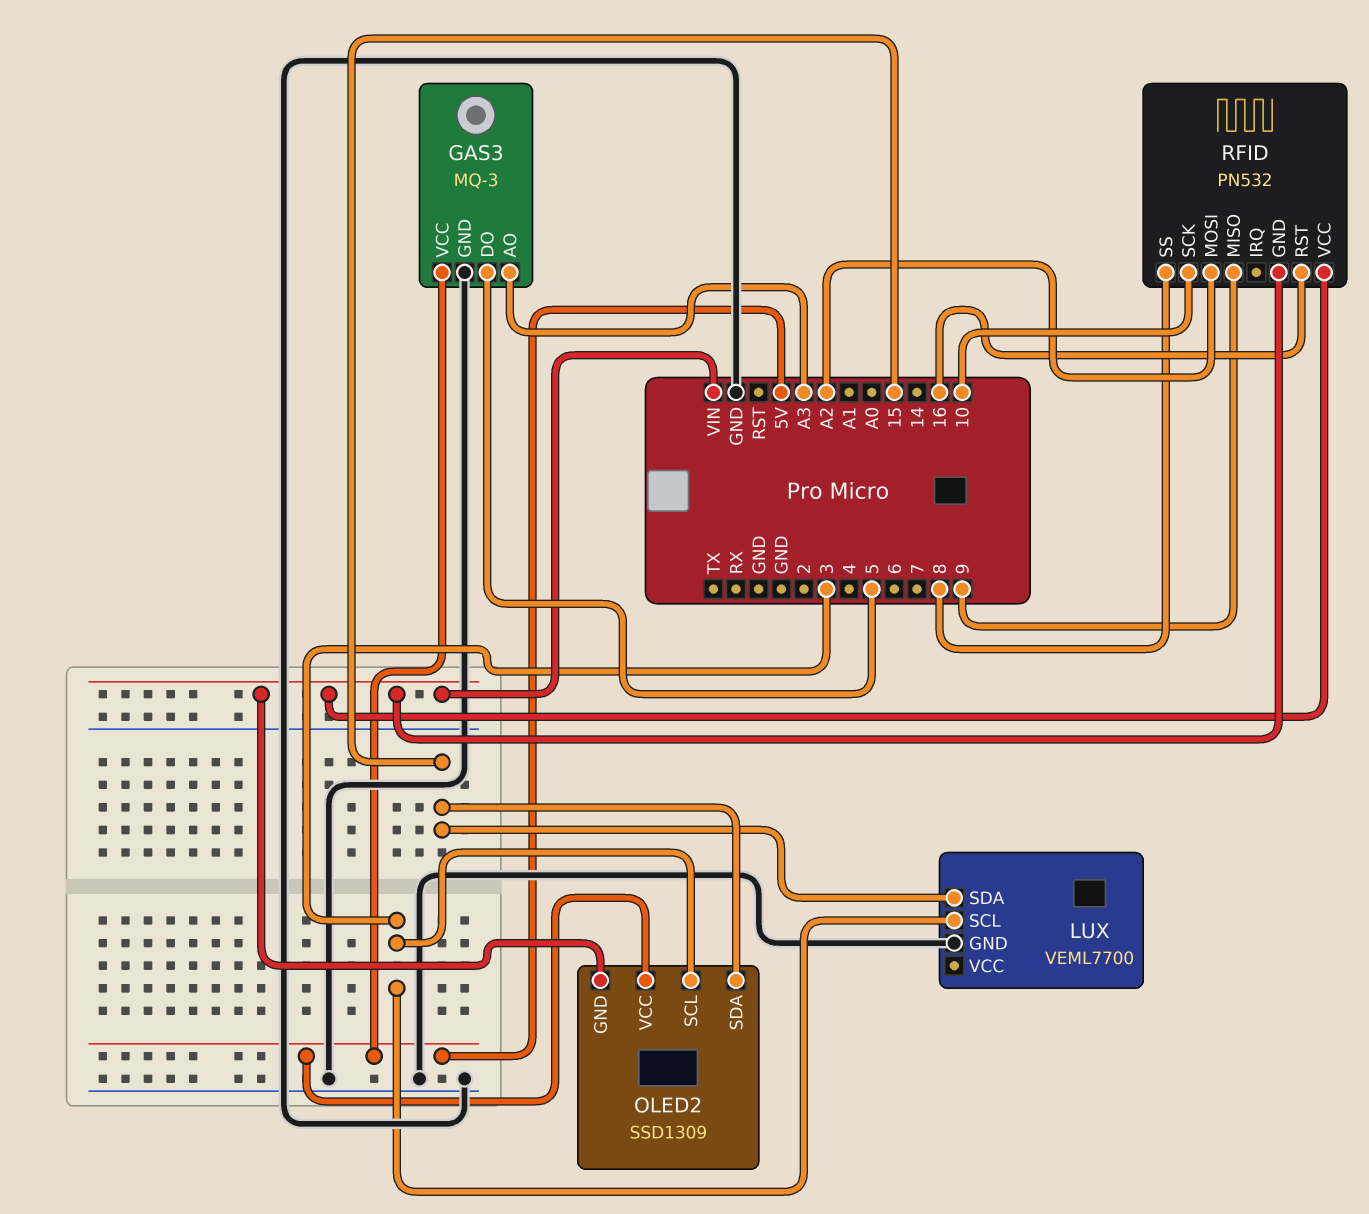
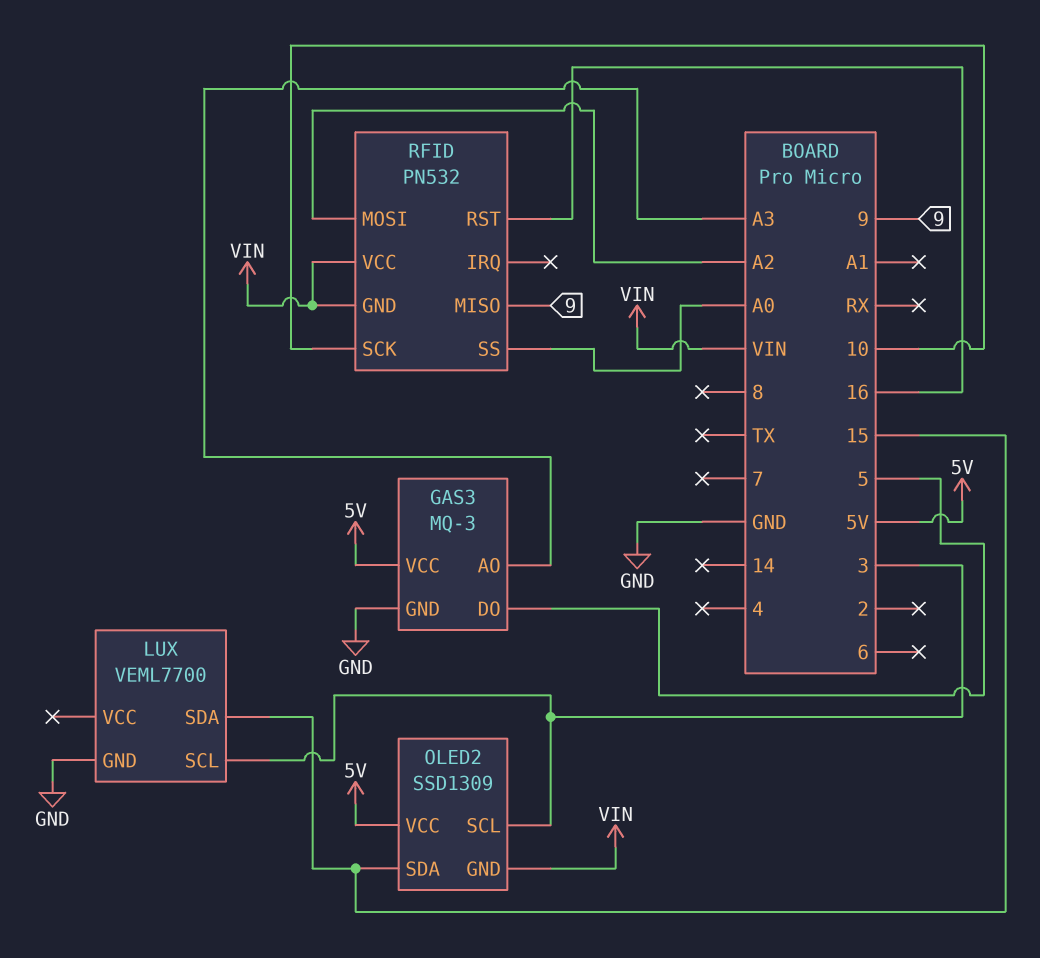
RFID pin SS: 8 -> A0

